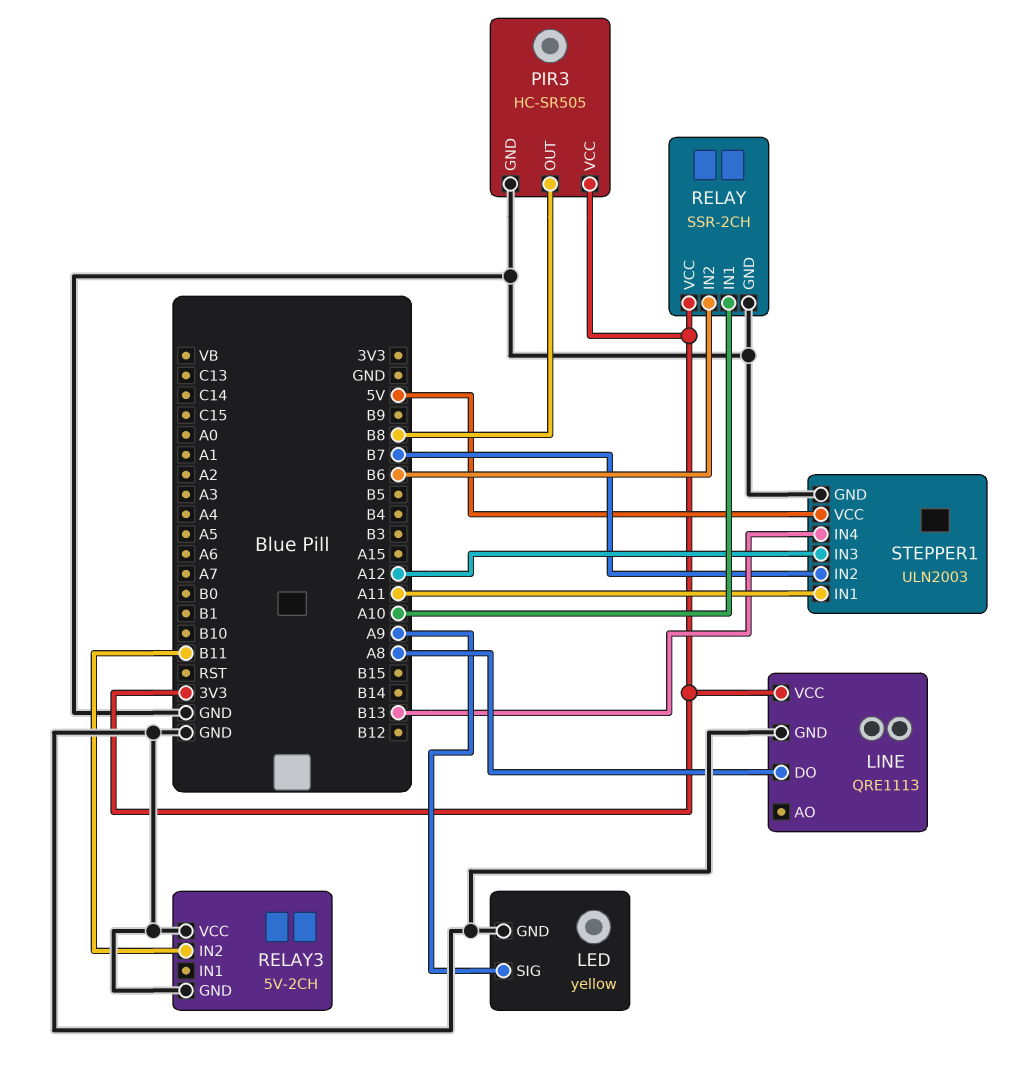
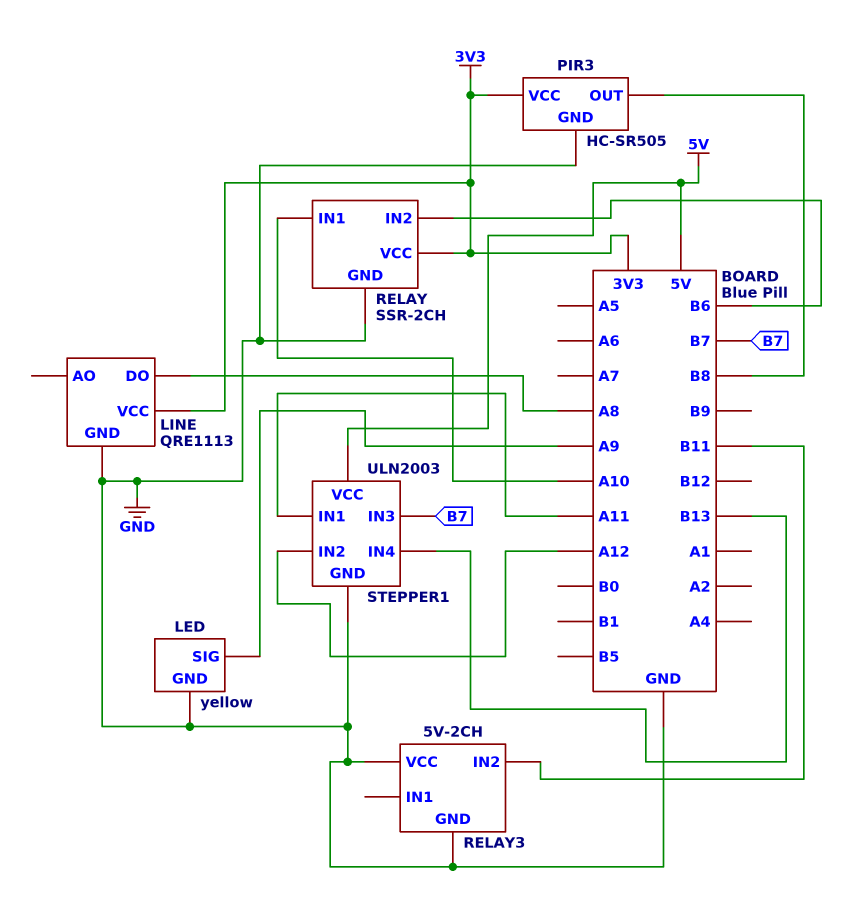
STEPPER1 pin IN2: B7 -> A12
STEPPER1 pin IN3: A12 -> B7

